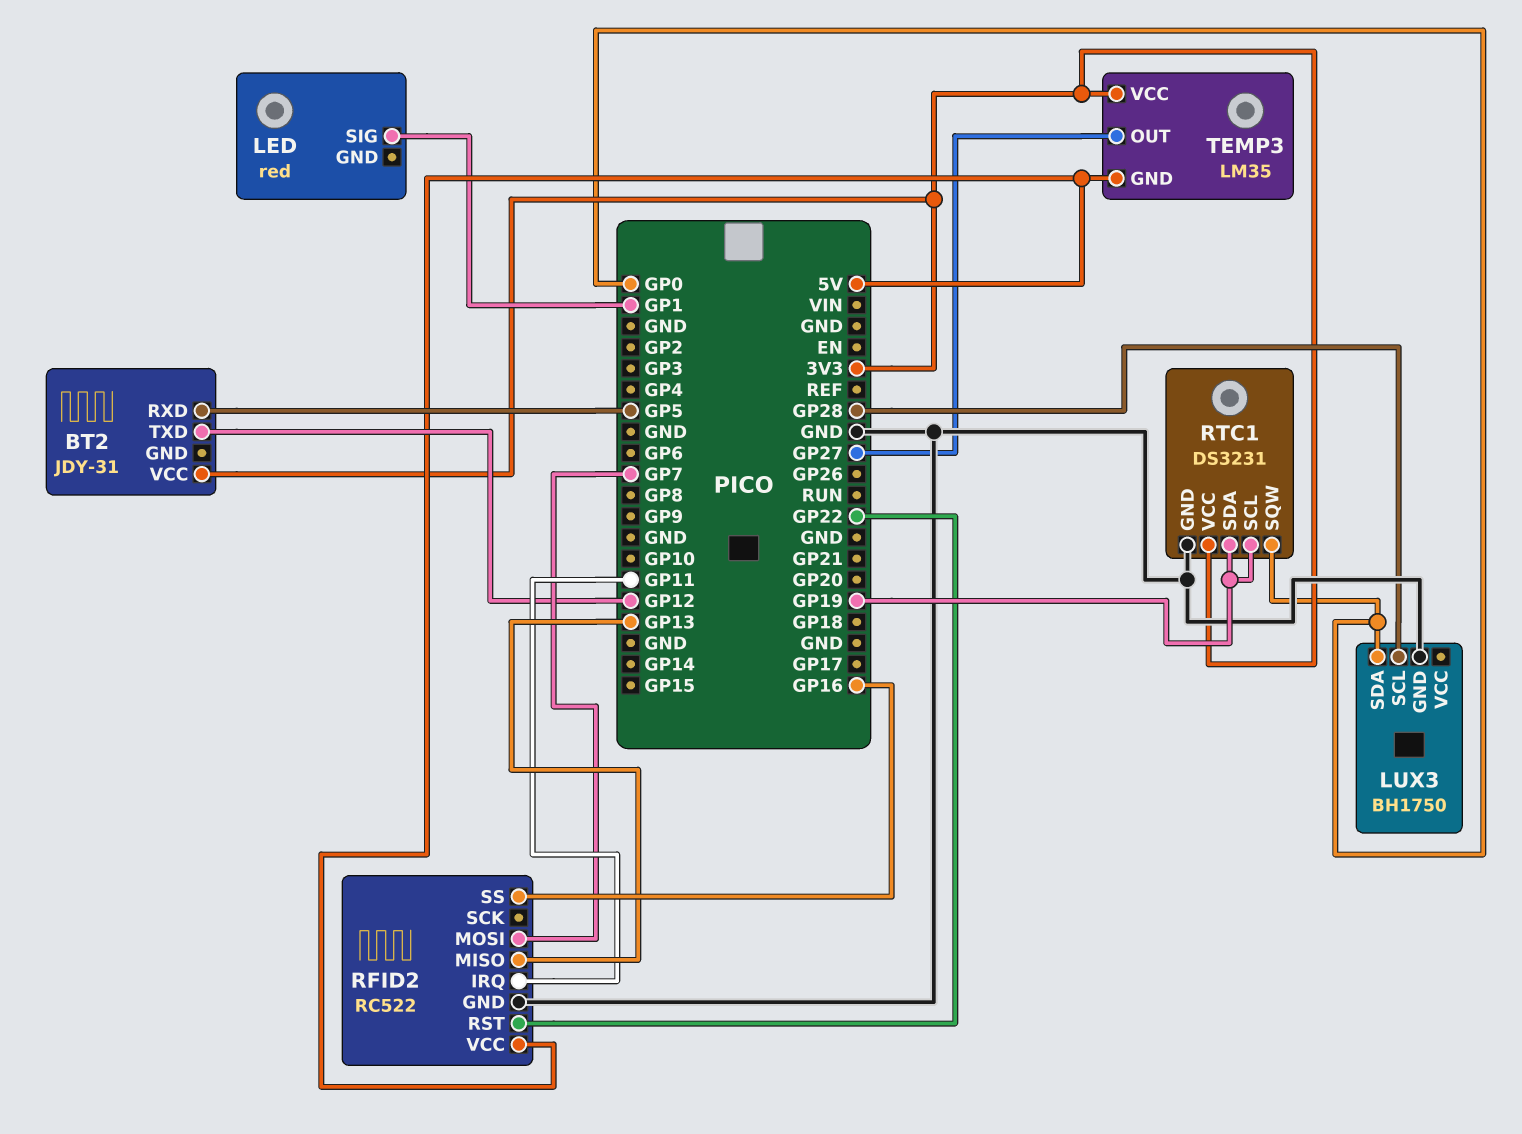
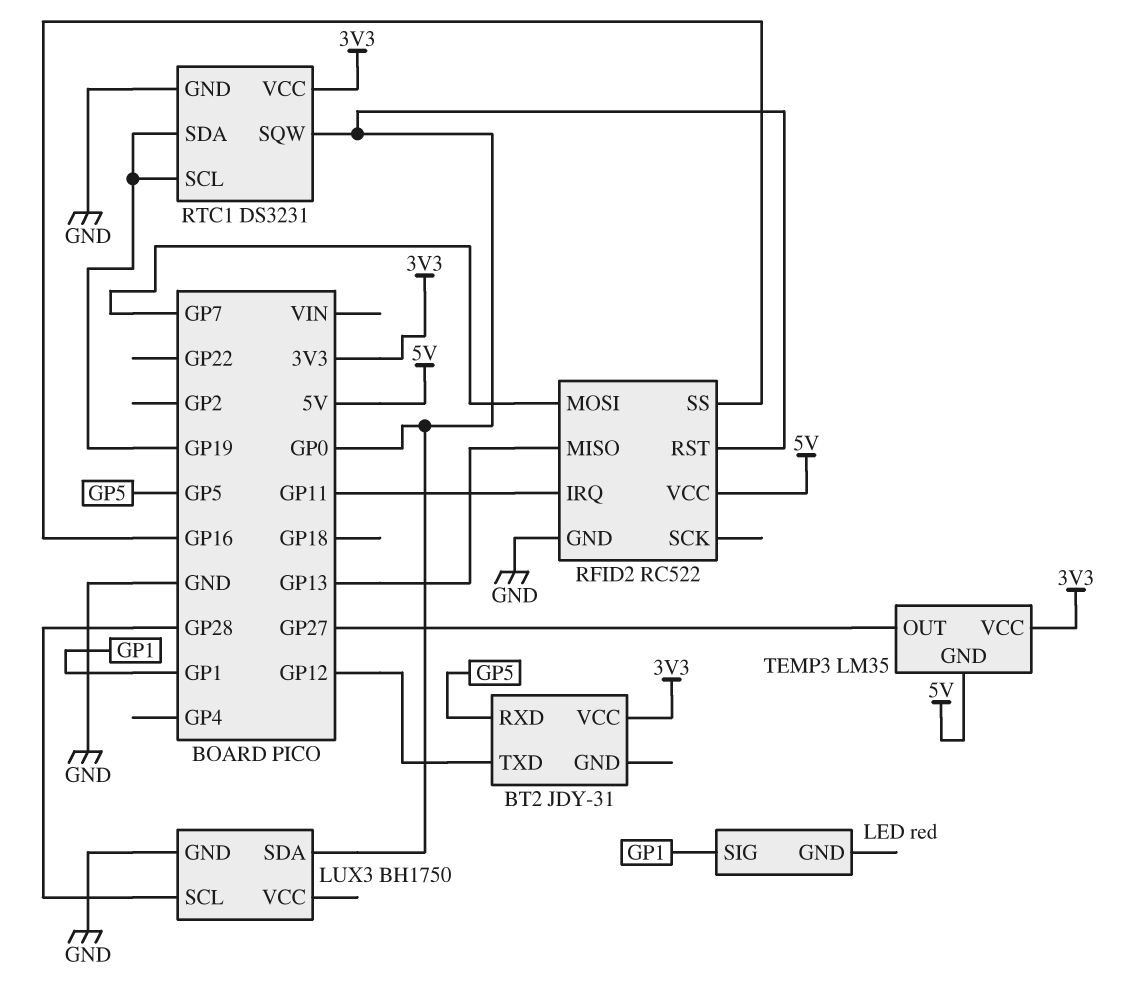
RFID2 pin RST: GP22 -> GP0

